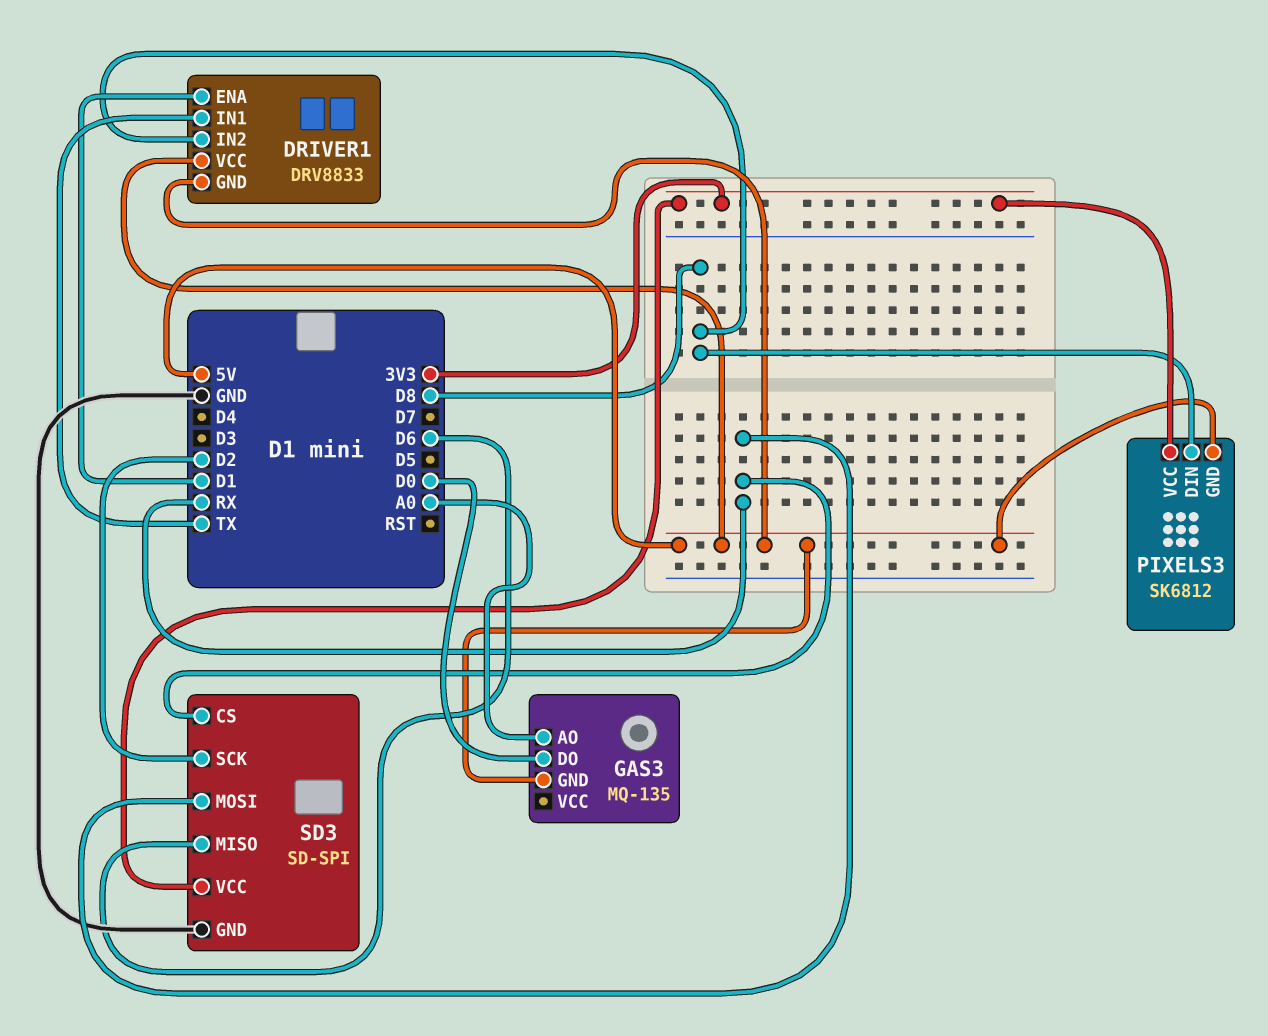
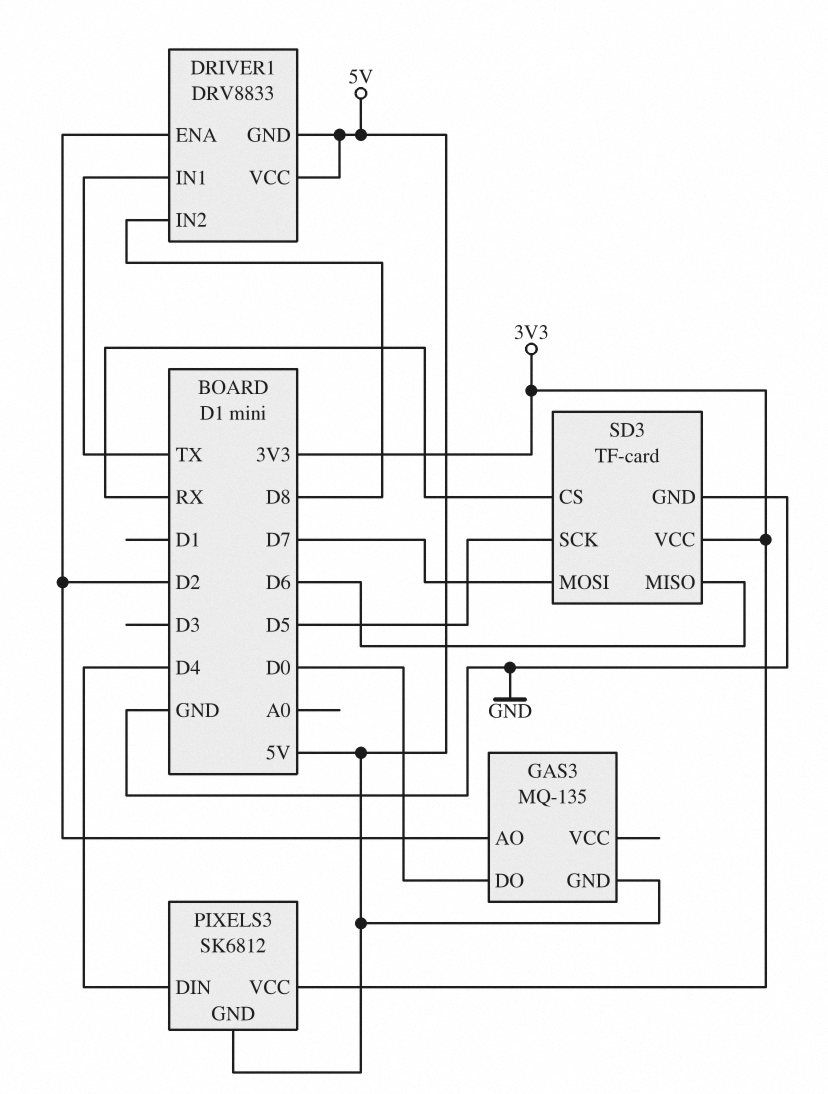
DRIVER1 pin ENA: D1 -> D2
GAS3 pin AO: A0 -> D2
PIXELS3 pin DIN: D8 -> D4
SD3: SD-SPI -> TF-card
SD3 pin MOSI: RX -> D7
SD3 pin SCK: D2 -> D5

